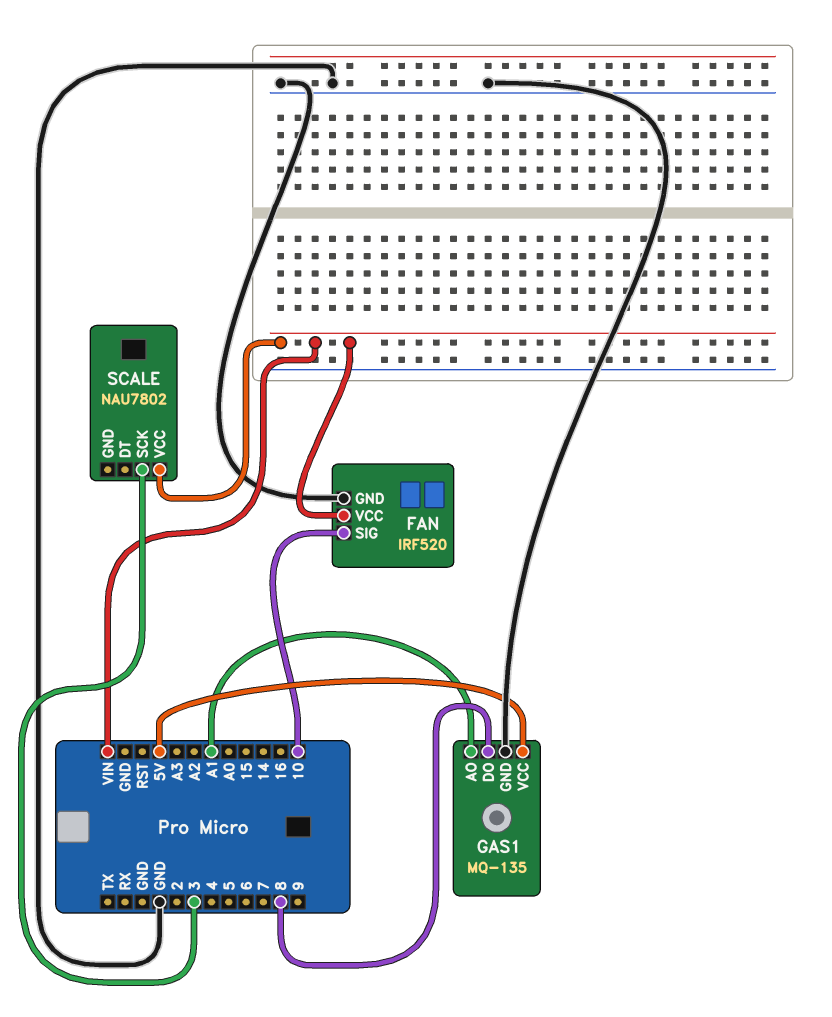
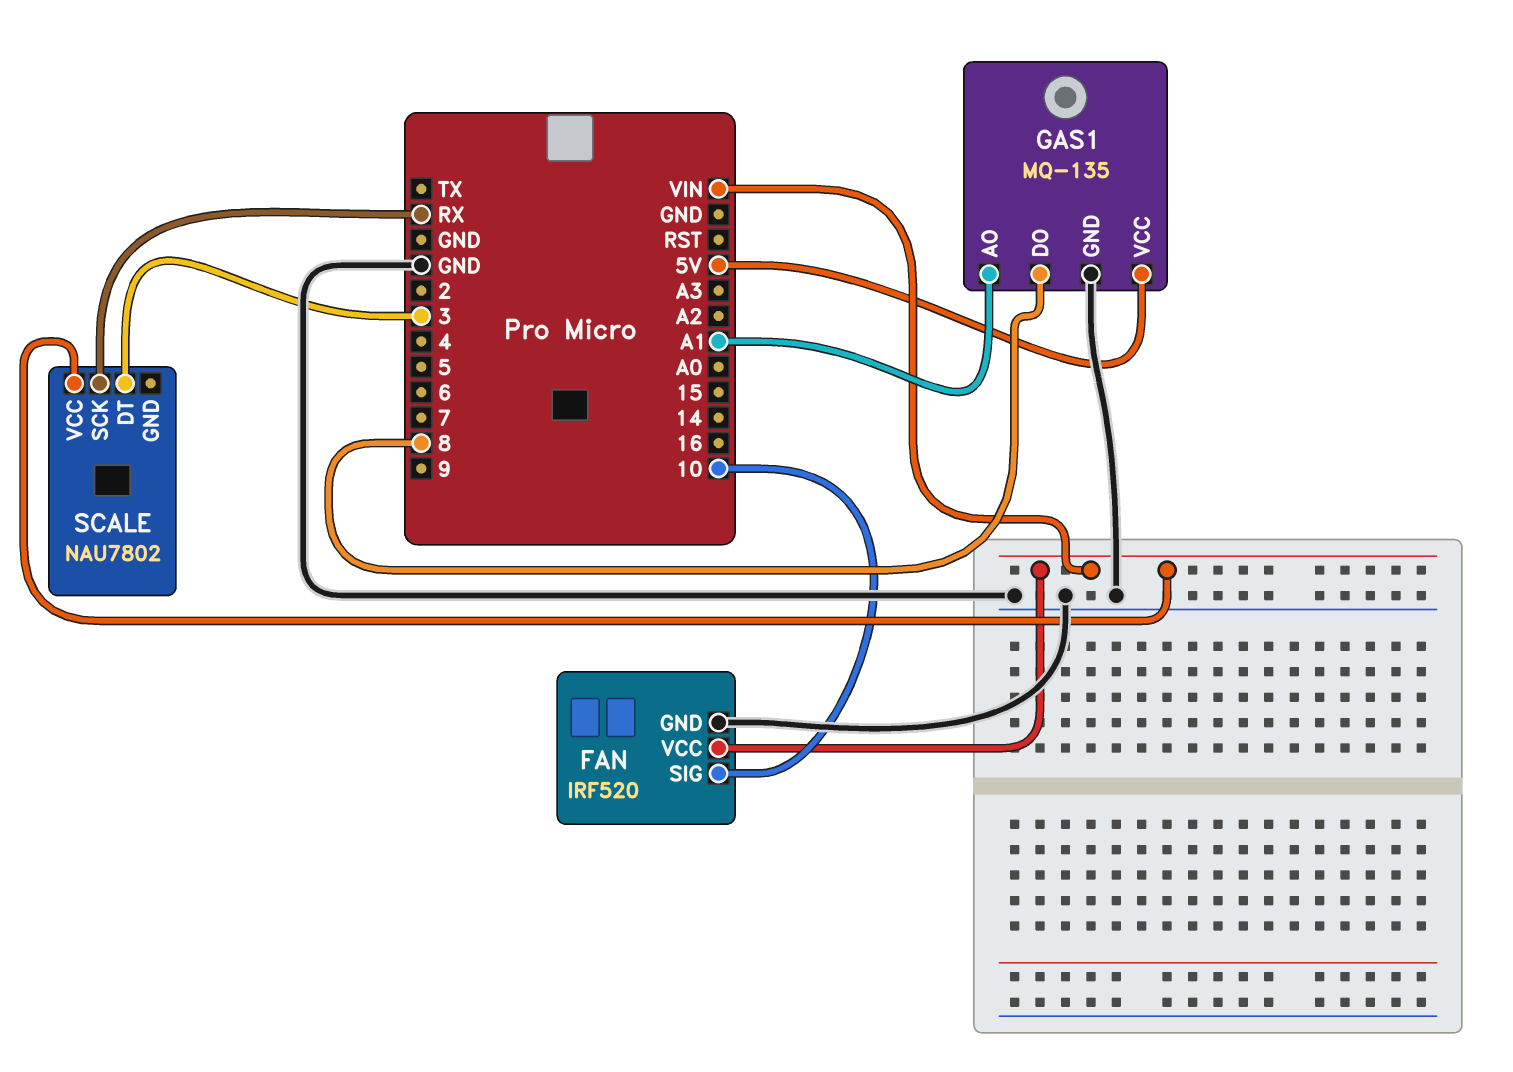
SCALE pin DT: none -> 3
SCALE pin SCK: 3 -> RX

